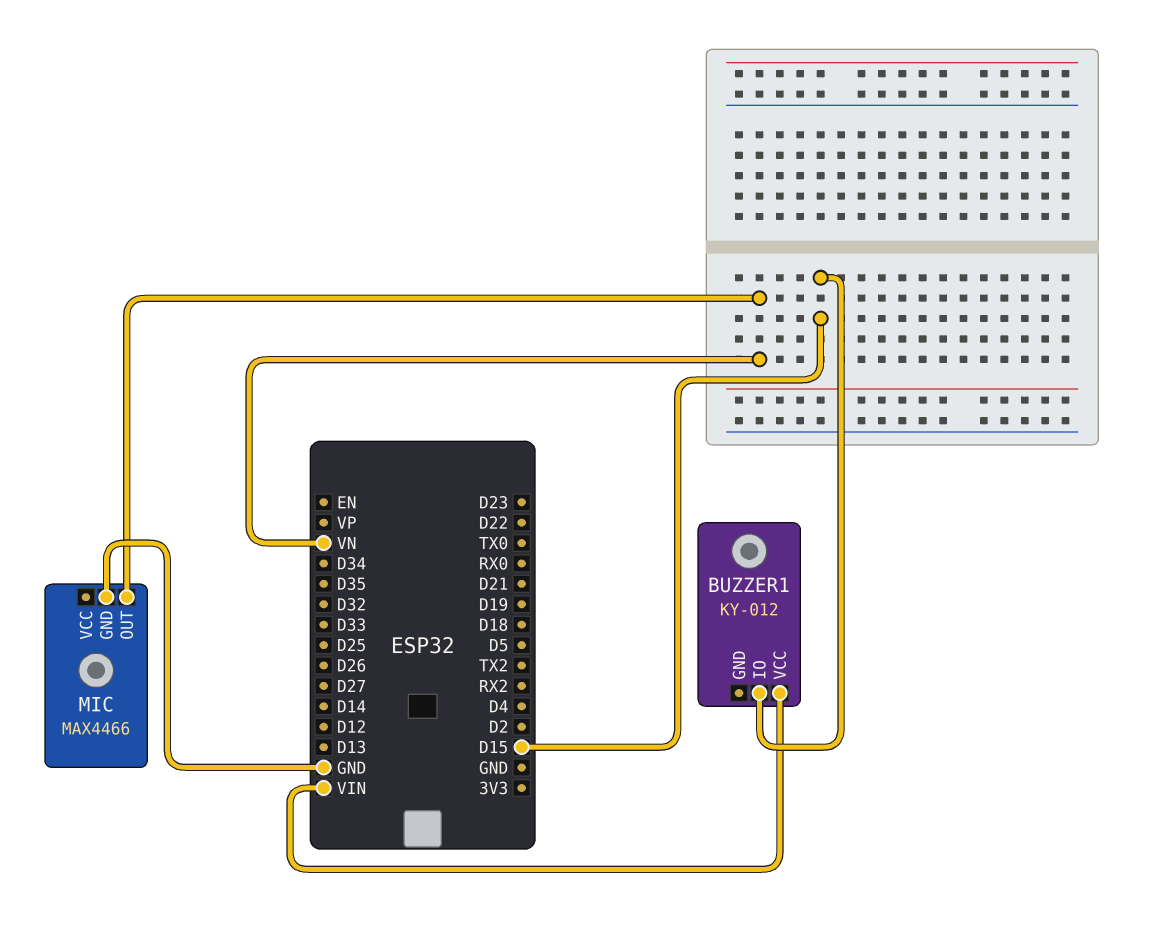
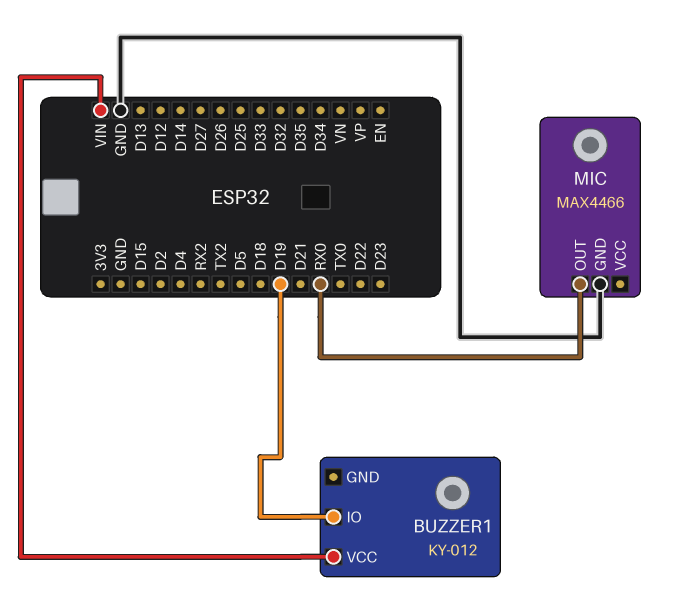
BUZZER1 pin IO: D15 -> D19
MIC pin OUT: VN -> RX0

